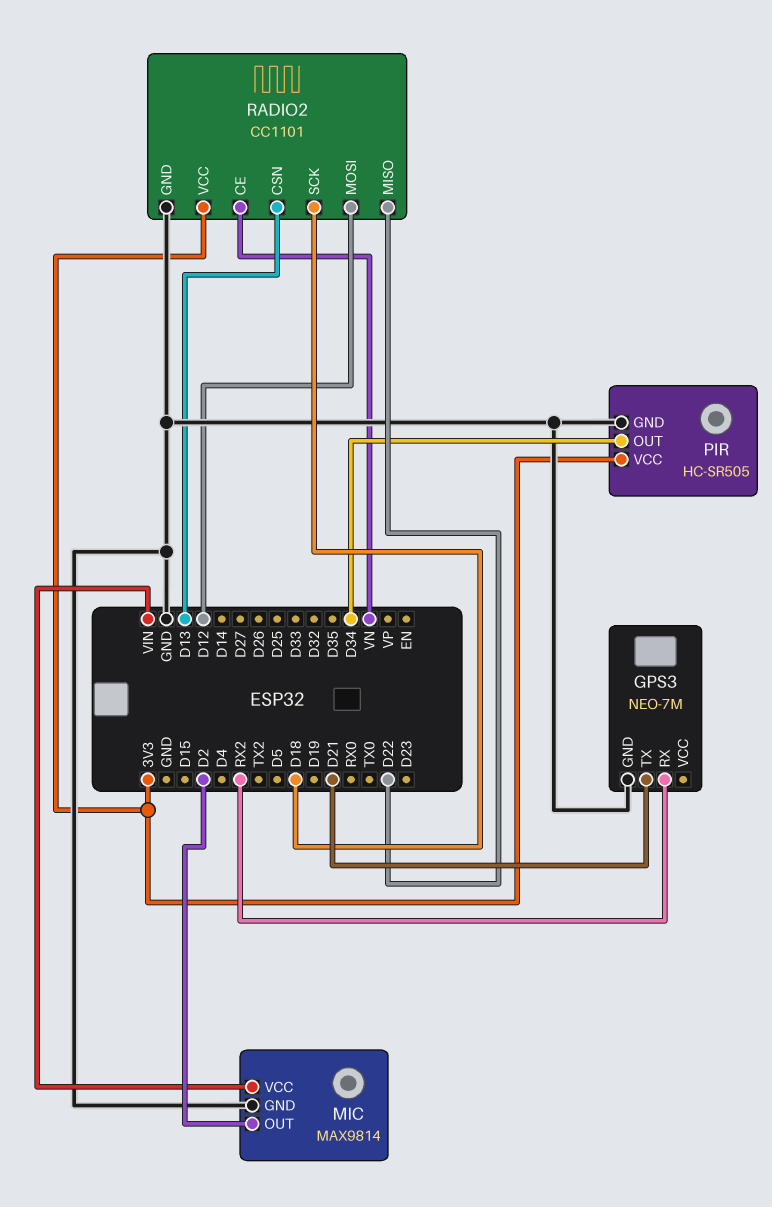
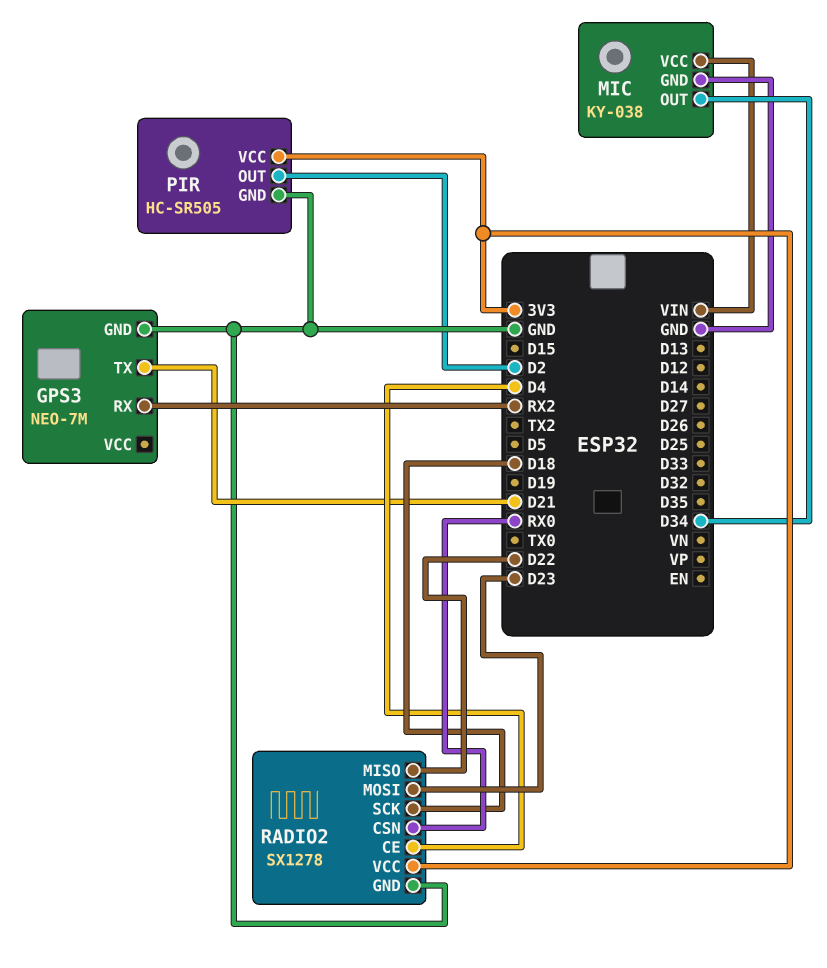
MIC: MAX9814 -> KY-038
MIC pin OUT: D2 -> D34
PIR pin OUT: D34 -> D2
RADIO2: CC1101 -> SX1278
RADIO2 pin CE: VN -> D4
RADIO2 pin CSN: D13 -> RX0
RADIO2 pin MOSI: D12 -> D23

